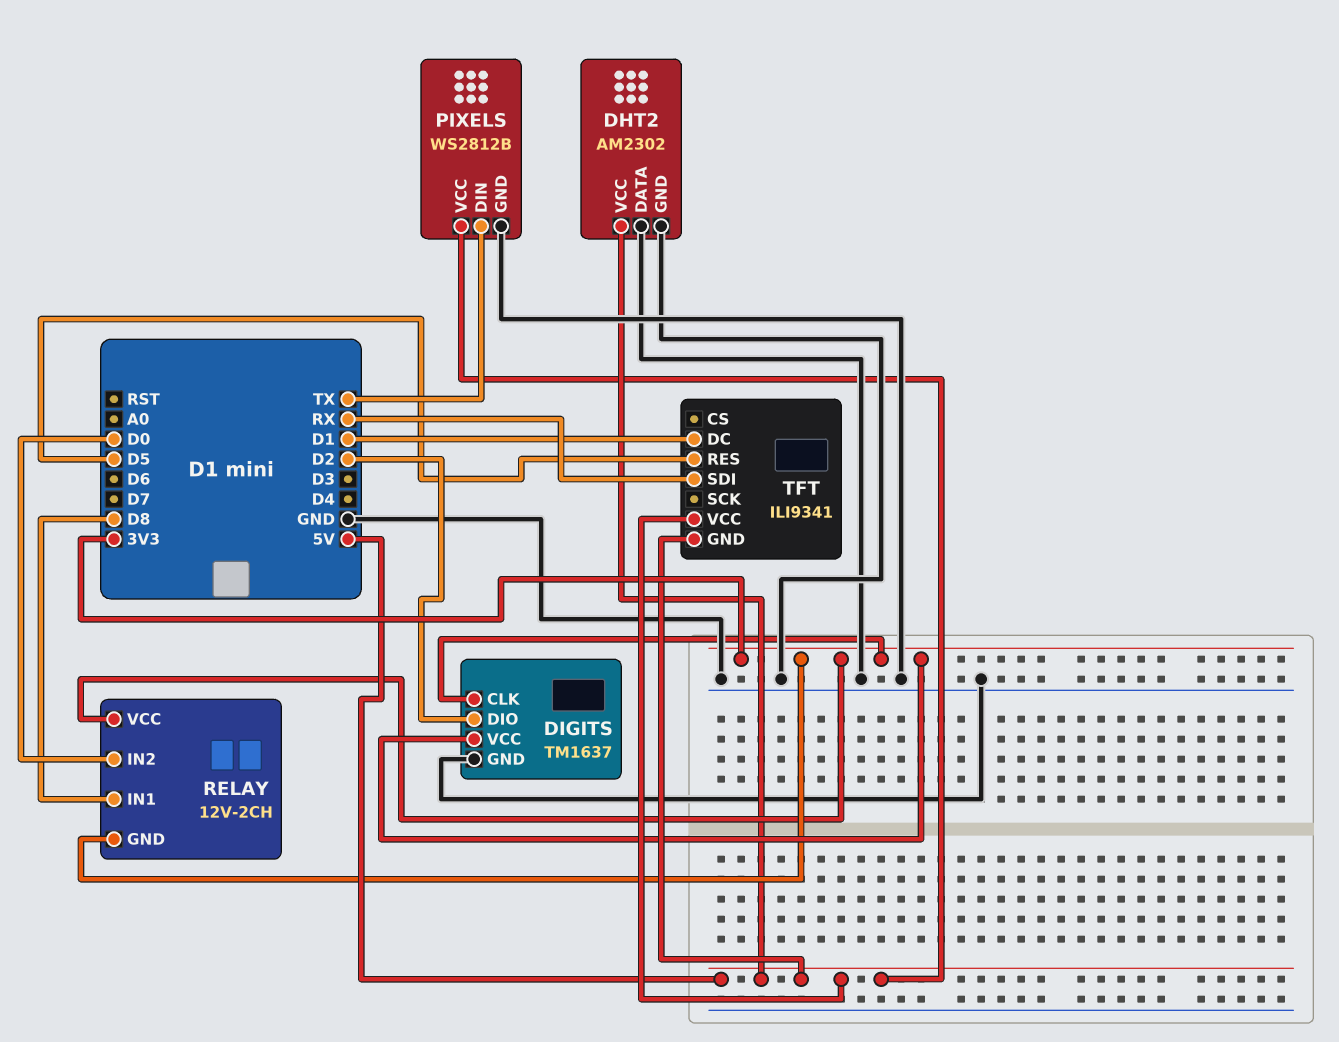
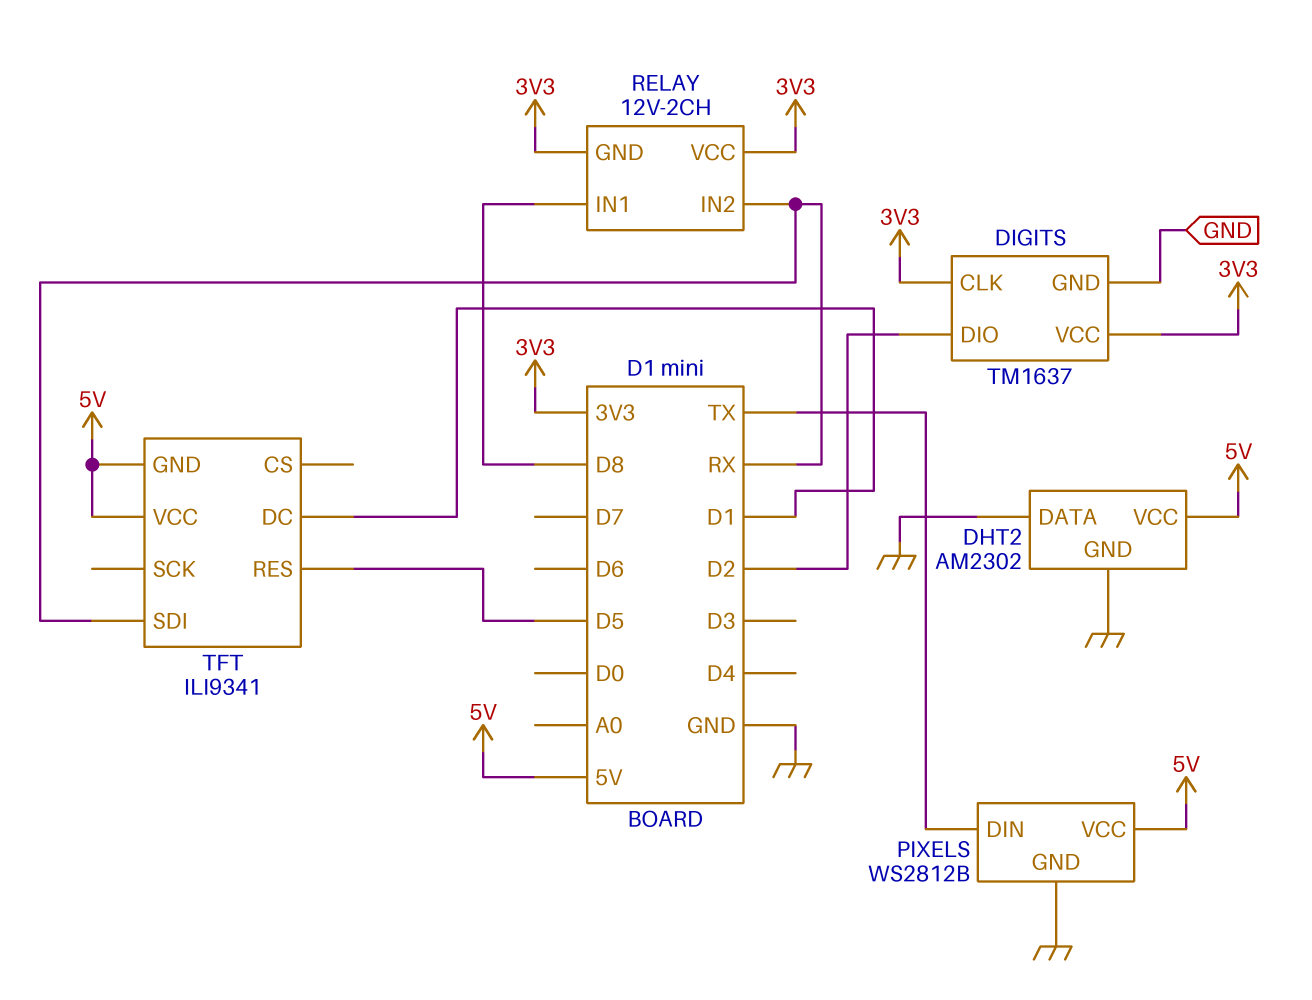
RELAY pin IN2: D0 -> RX

